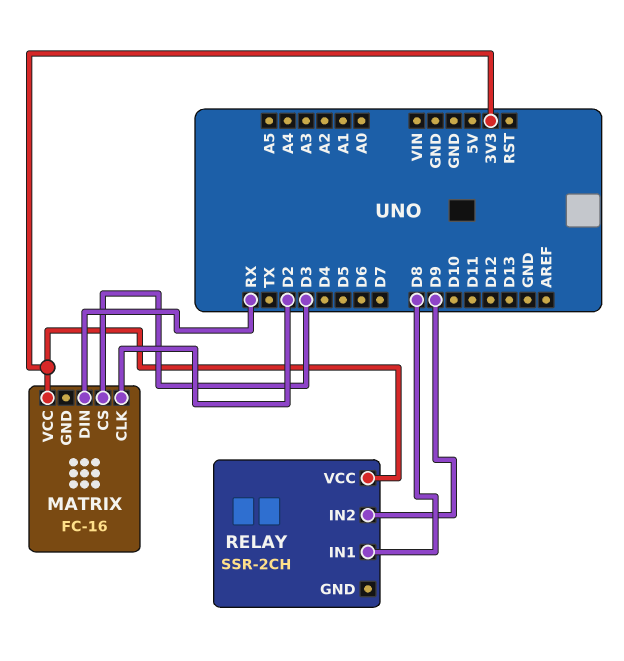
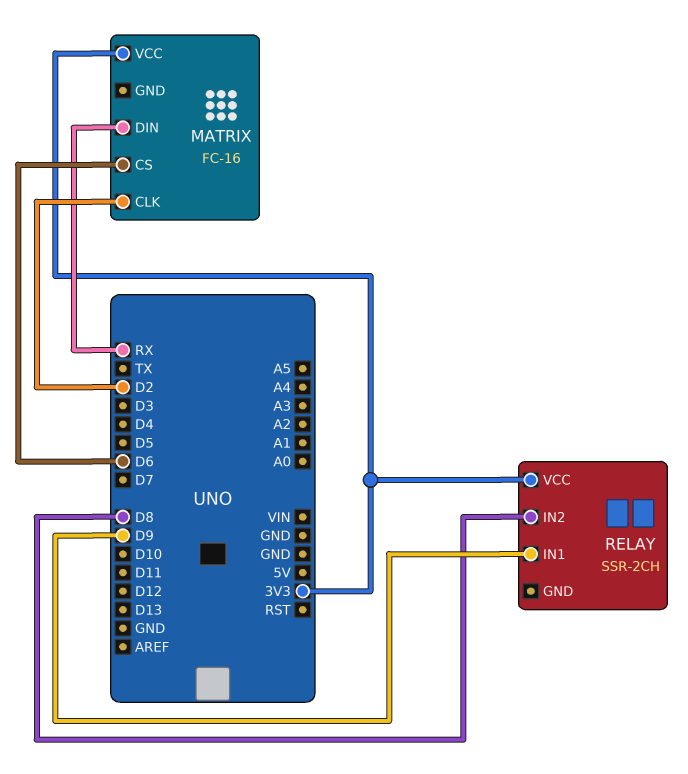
MATRIX pin CS: D3 -> D6
RELAY pin IN1: D8 -> D9
RELAY pin IN2: D9 -> D8

